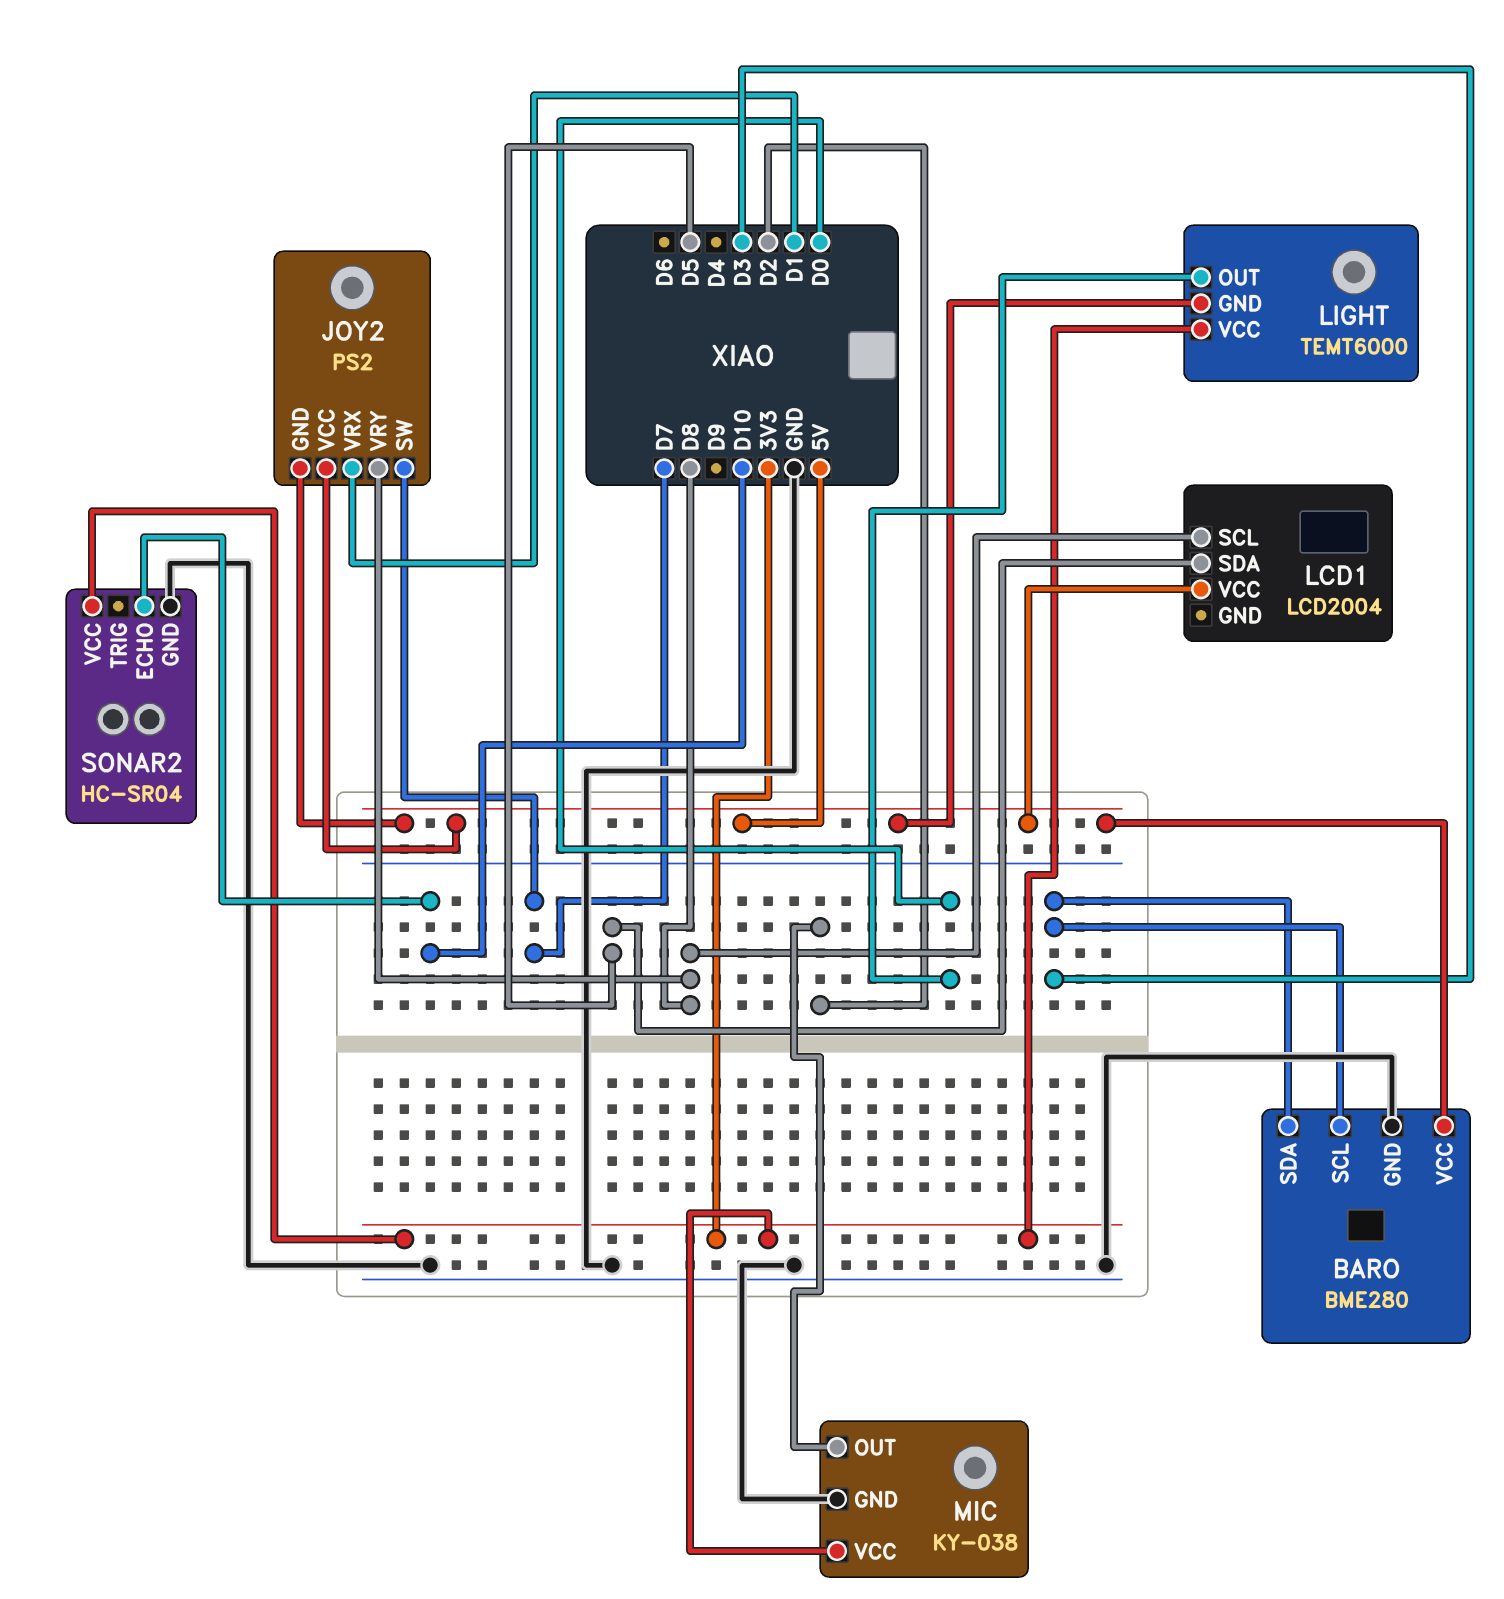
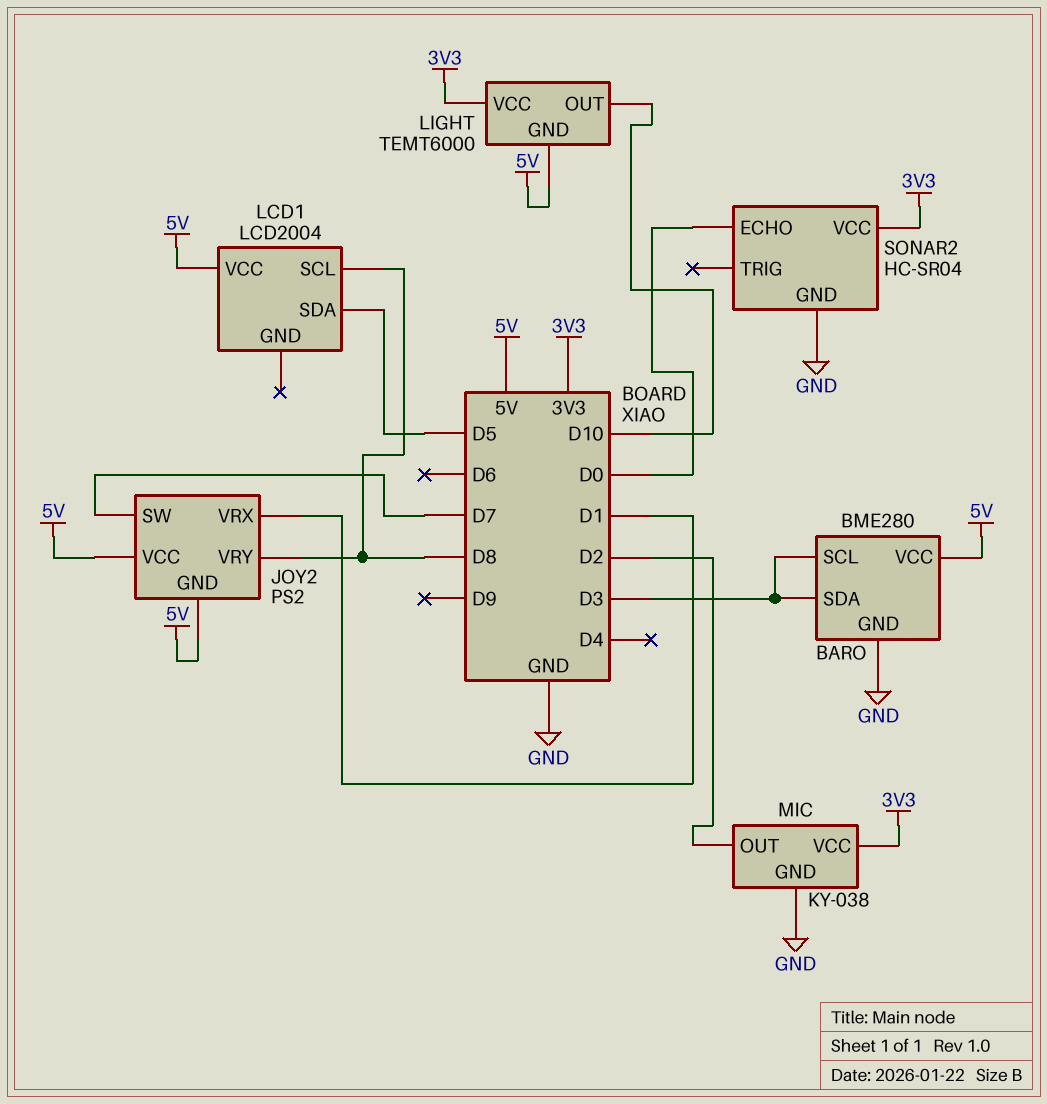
LIGHT pin OUT: D0 -> D10
SONAR2 pin ECHO: D10 -> D0

